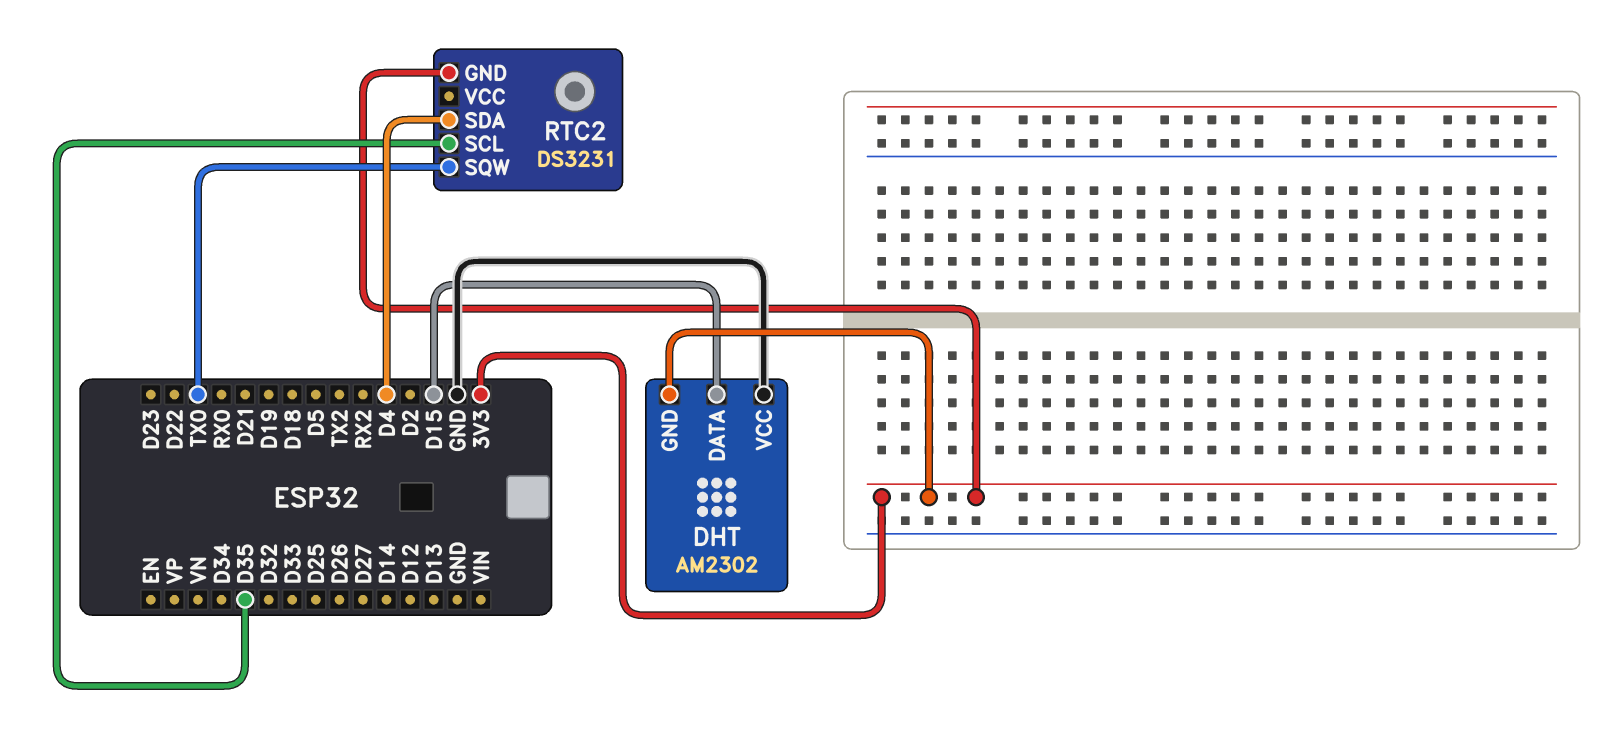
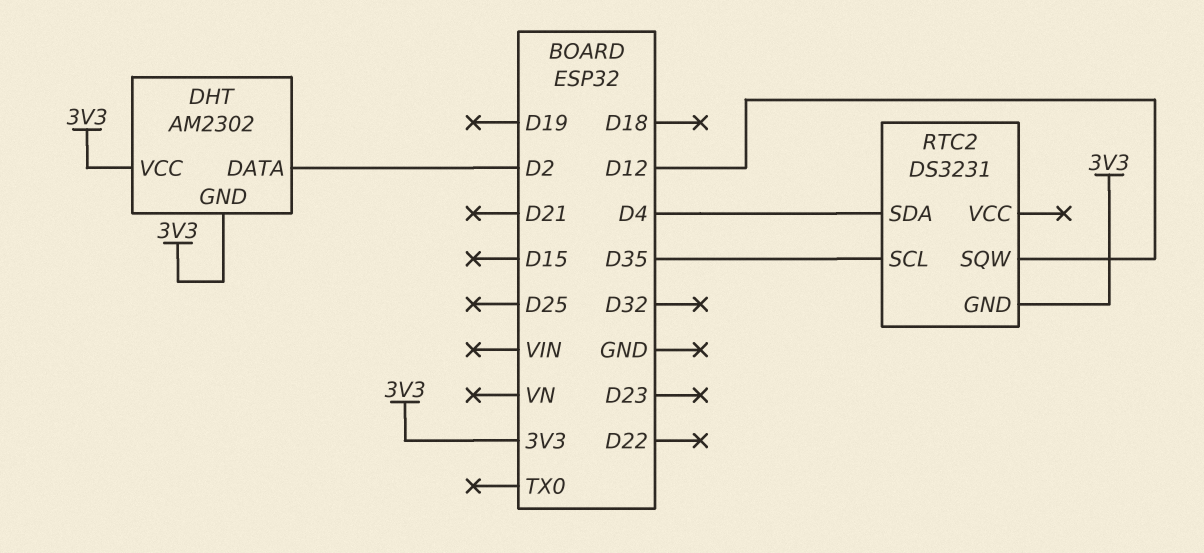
DHT pin DATA: D15 -> D2
DHT pin VCC: GND -> 3V3
RTC2 pin SQW: TX0 -> D12

